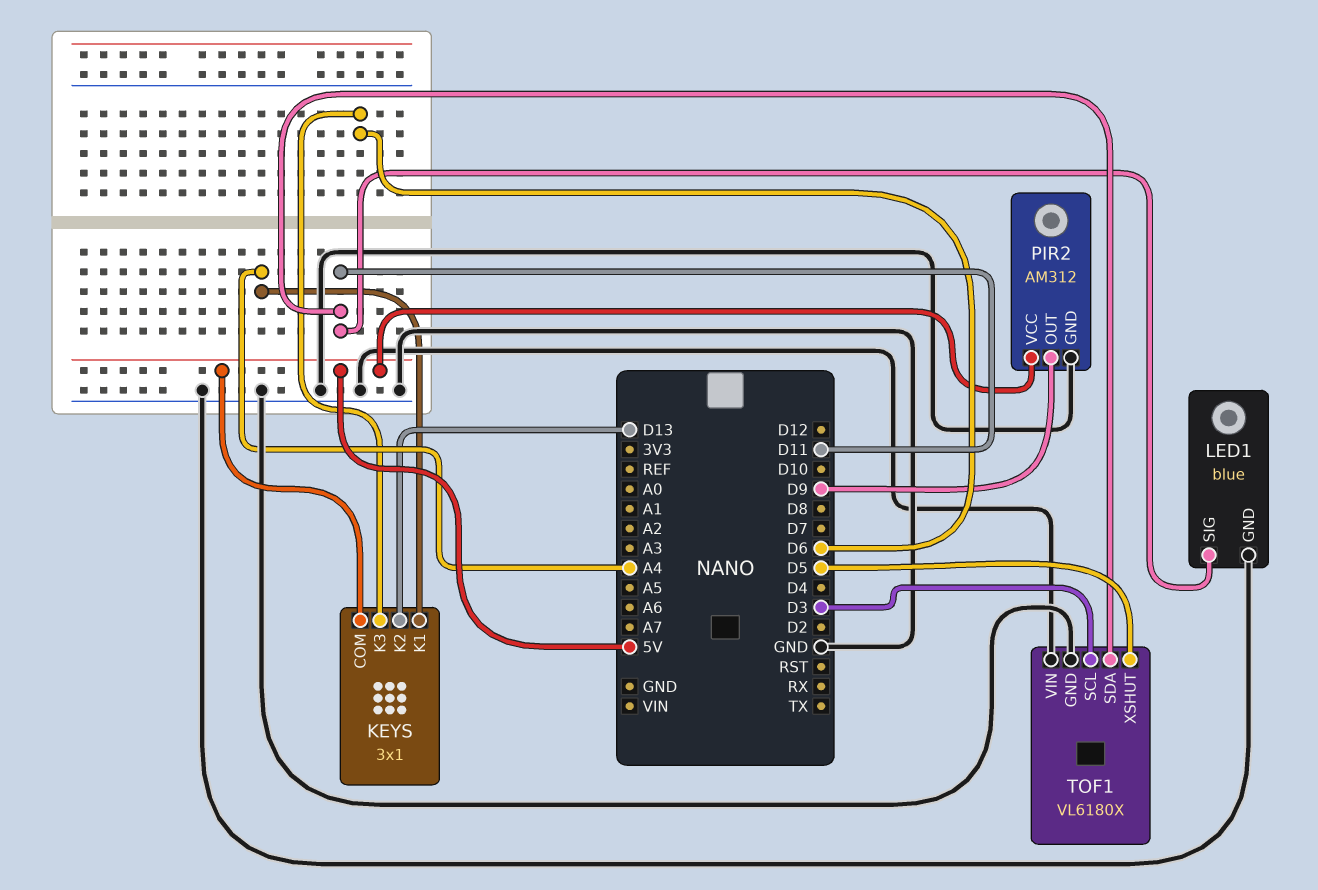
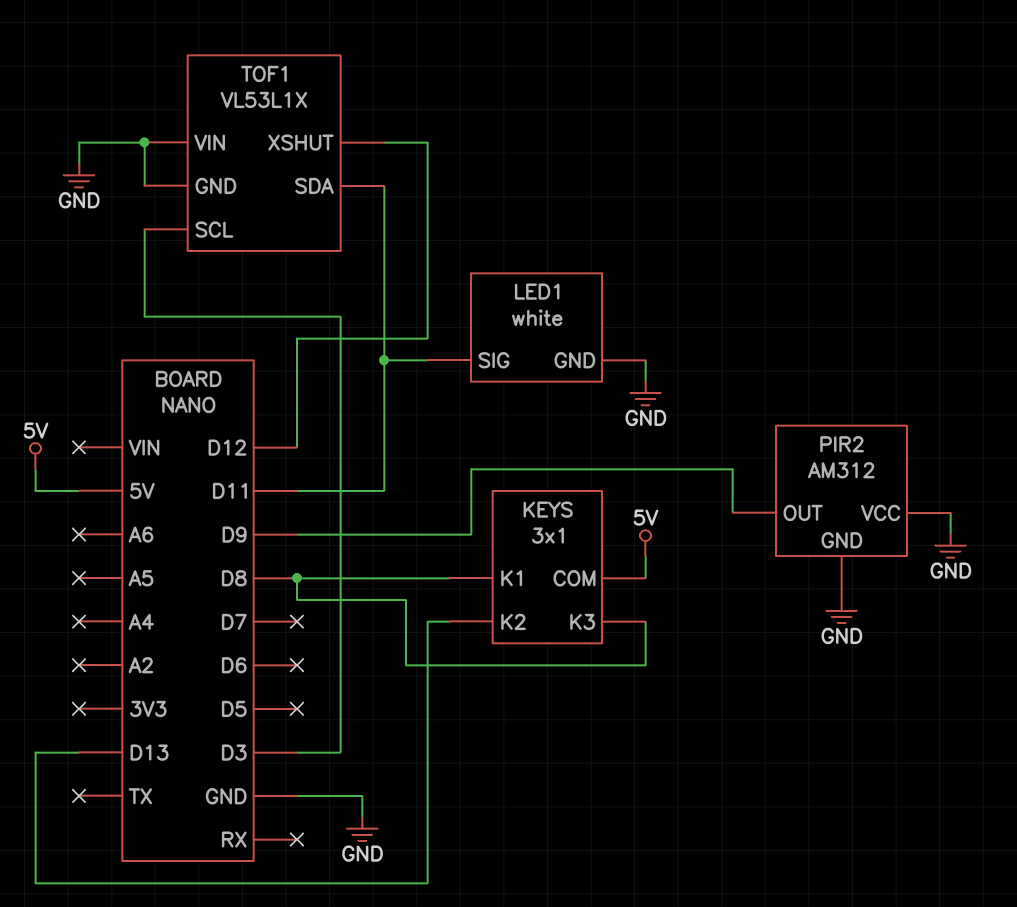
KEYS pin K1: A4 -> D8
KEYS pin K3: D6 -> D8
LED1: blue -> white
PIR2 pin VCC: 5V -> GND
TOF1: VL6180X -> VL53L1X
TOF1 pin XSHUT: D5 -> D12

